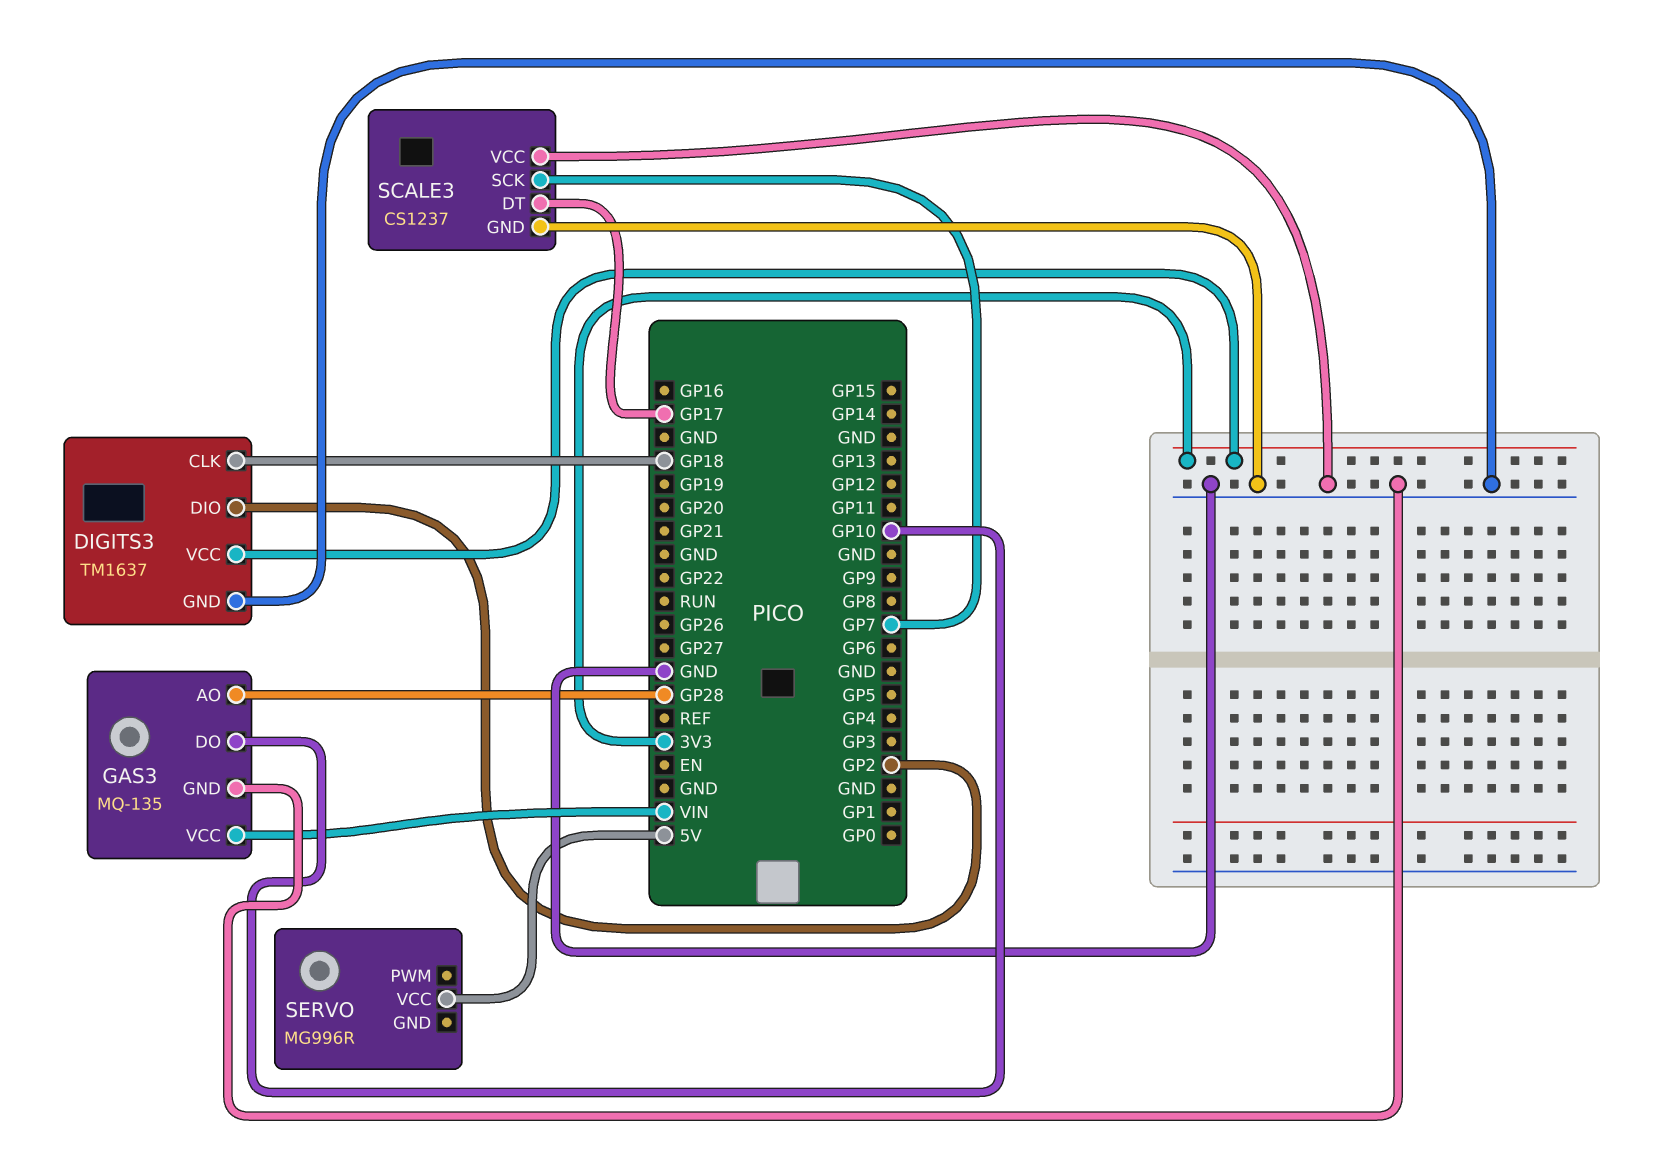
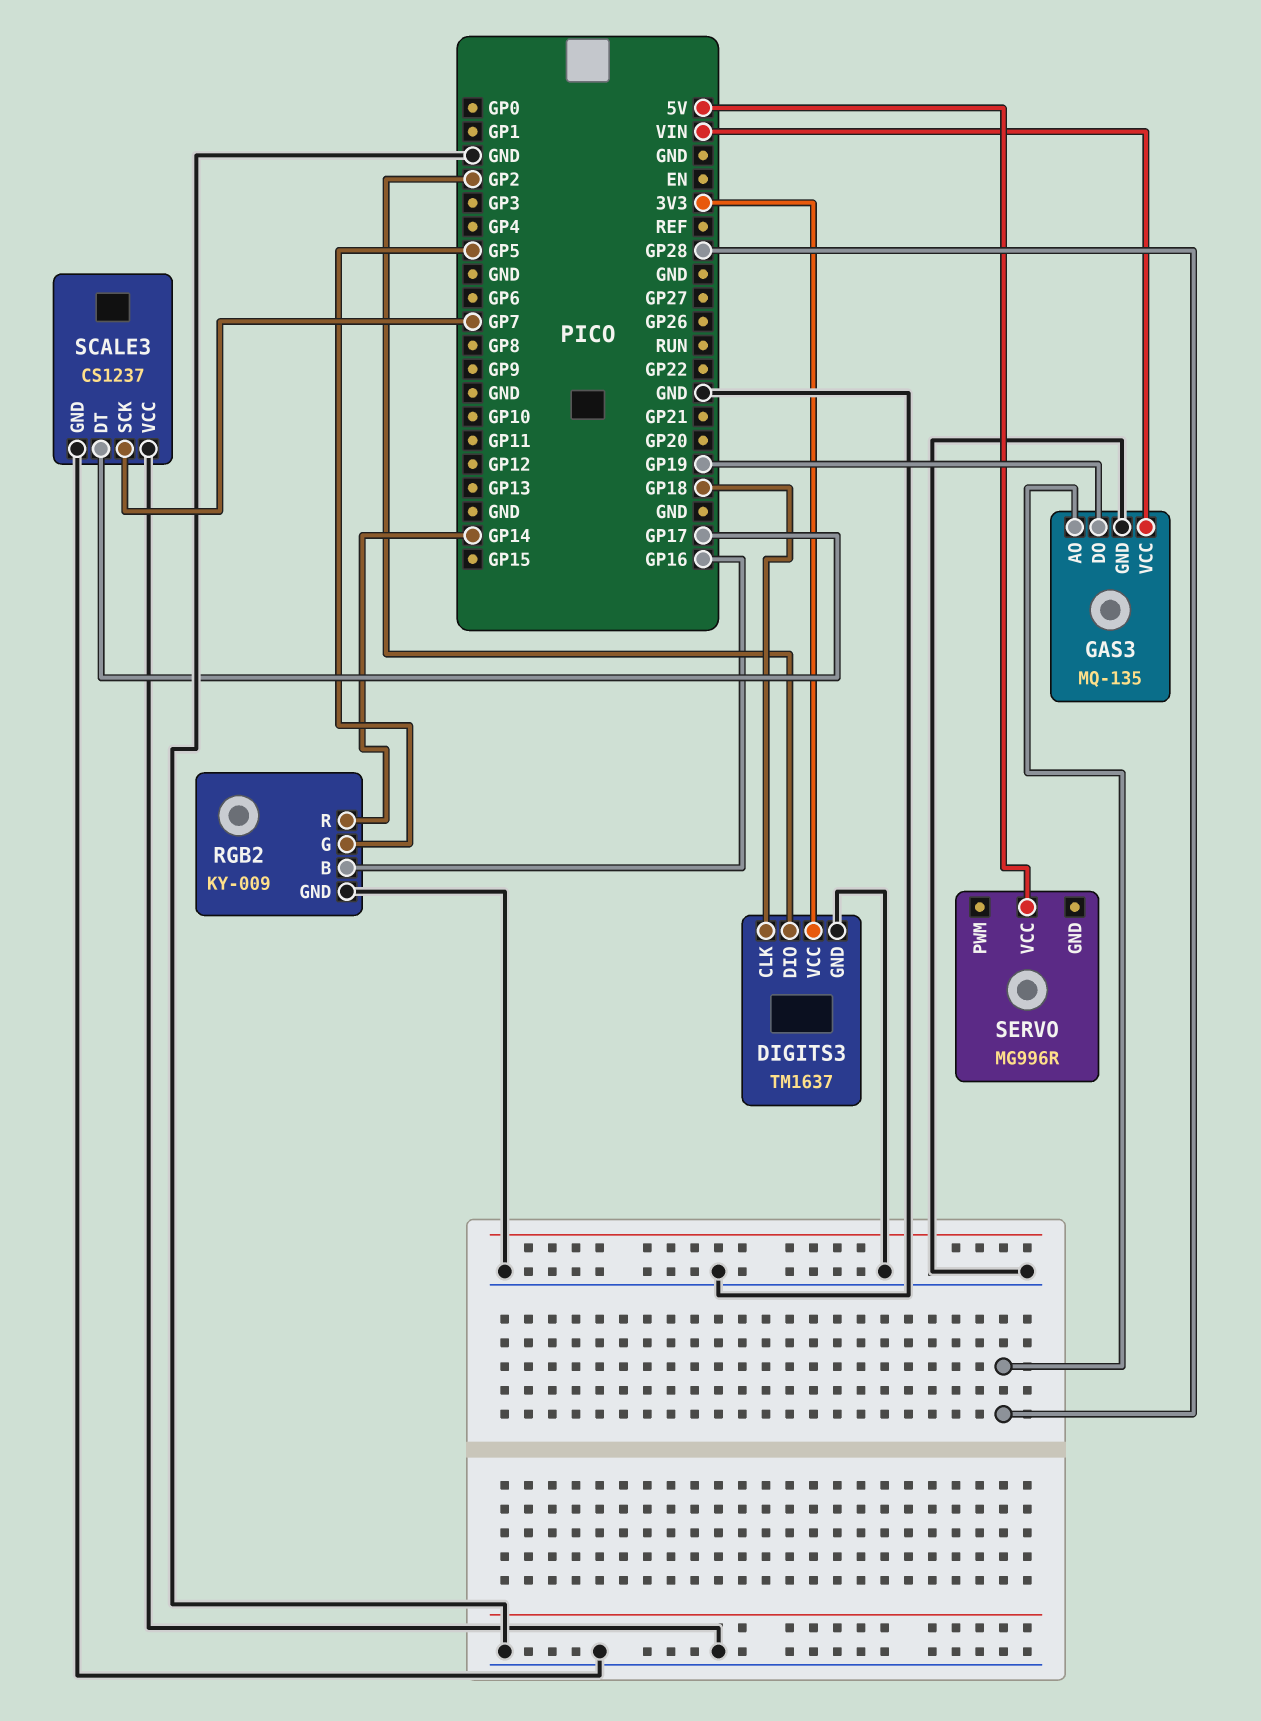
GAS3 pin DO: GP10 -> GP19
RGB2: none -> KY-009
RGB2 pin B: none -> GP16
RGB2 pin G: none -> GP5
RGB2 pin GND: none -> GND
RGB2 pin R: none -> GP14

